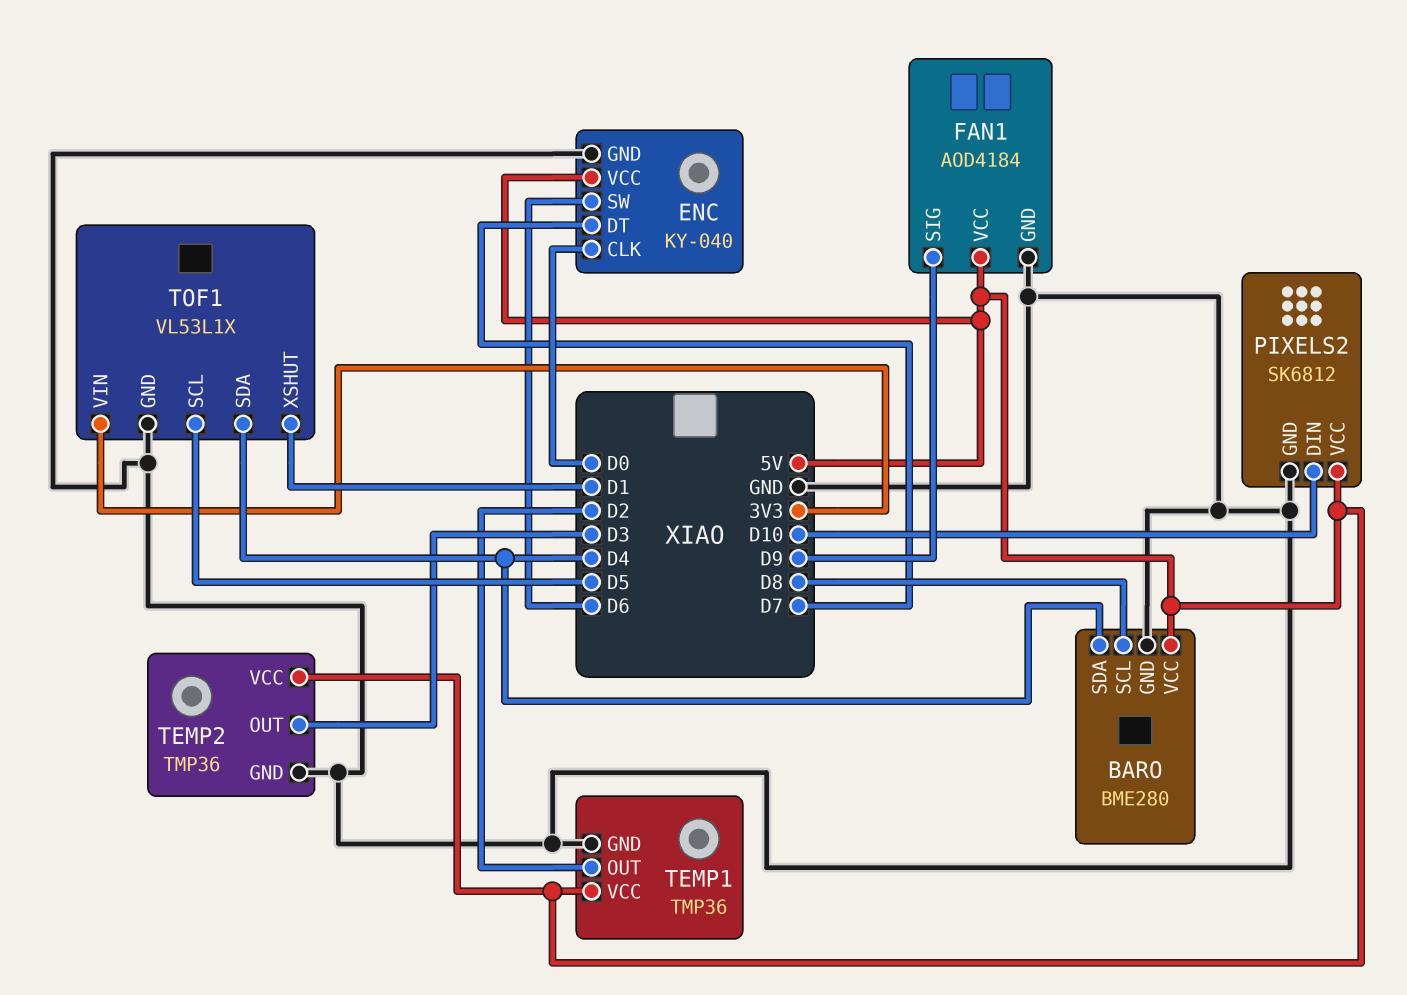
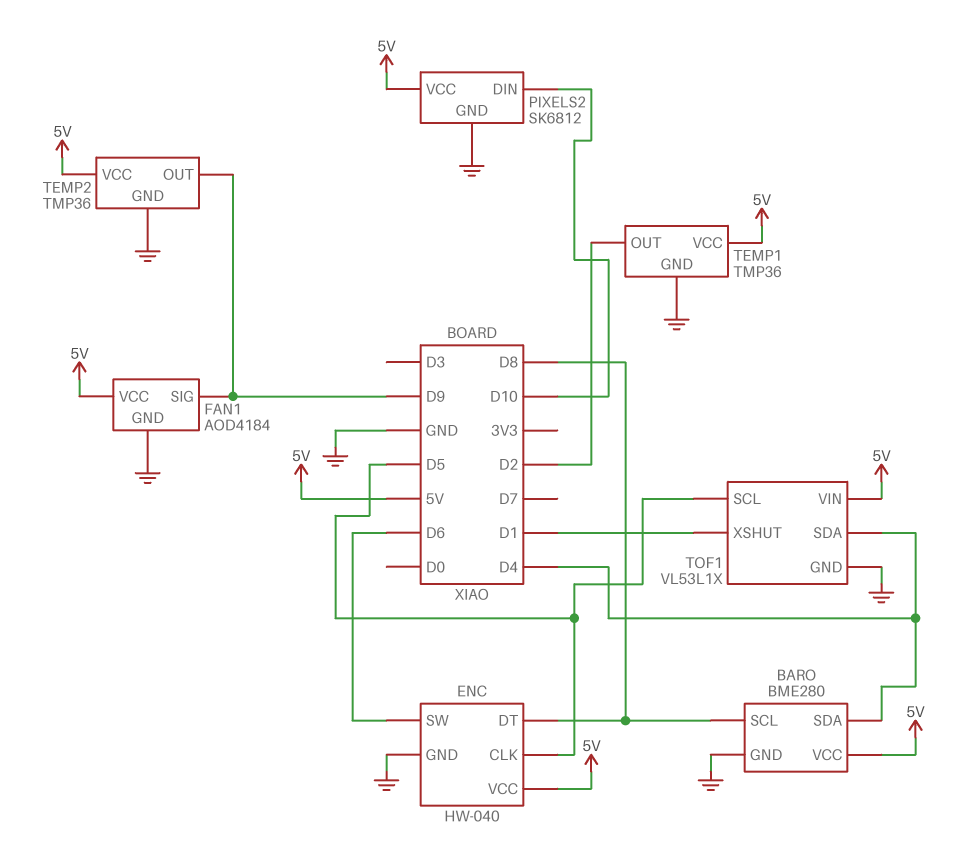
ENC: KY-040 -> HW-040
ENC pin CLK: D0 -> D5
ENC pin DT: D7 -> D8
TEMP2 pin OUT: D3 -> D9
TOF1 pin VIN: 3V3 -> 5V

